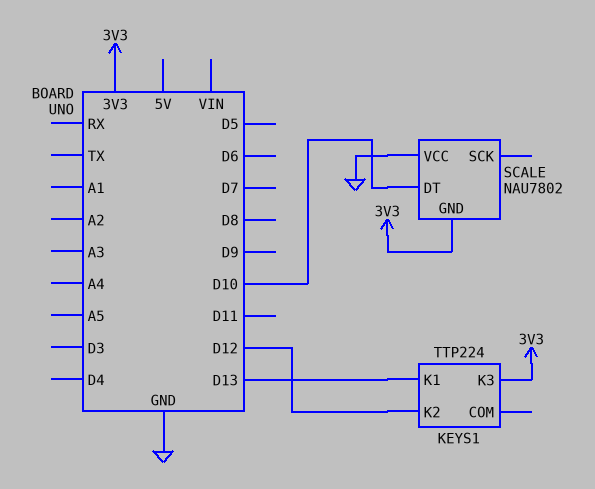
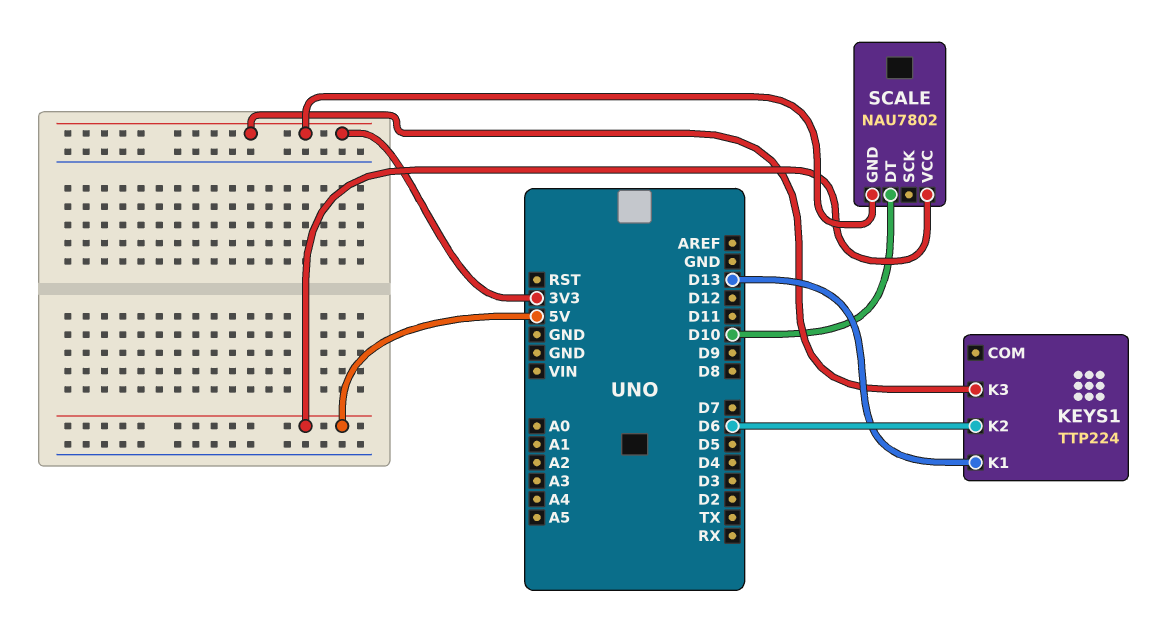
KEYS1 pin K2: D12 -> D6
SCALE pin VCC: GND -> 5V

